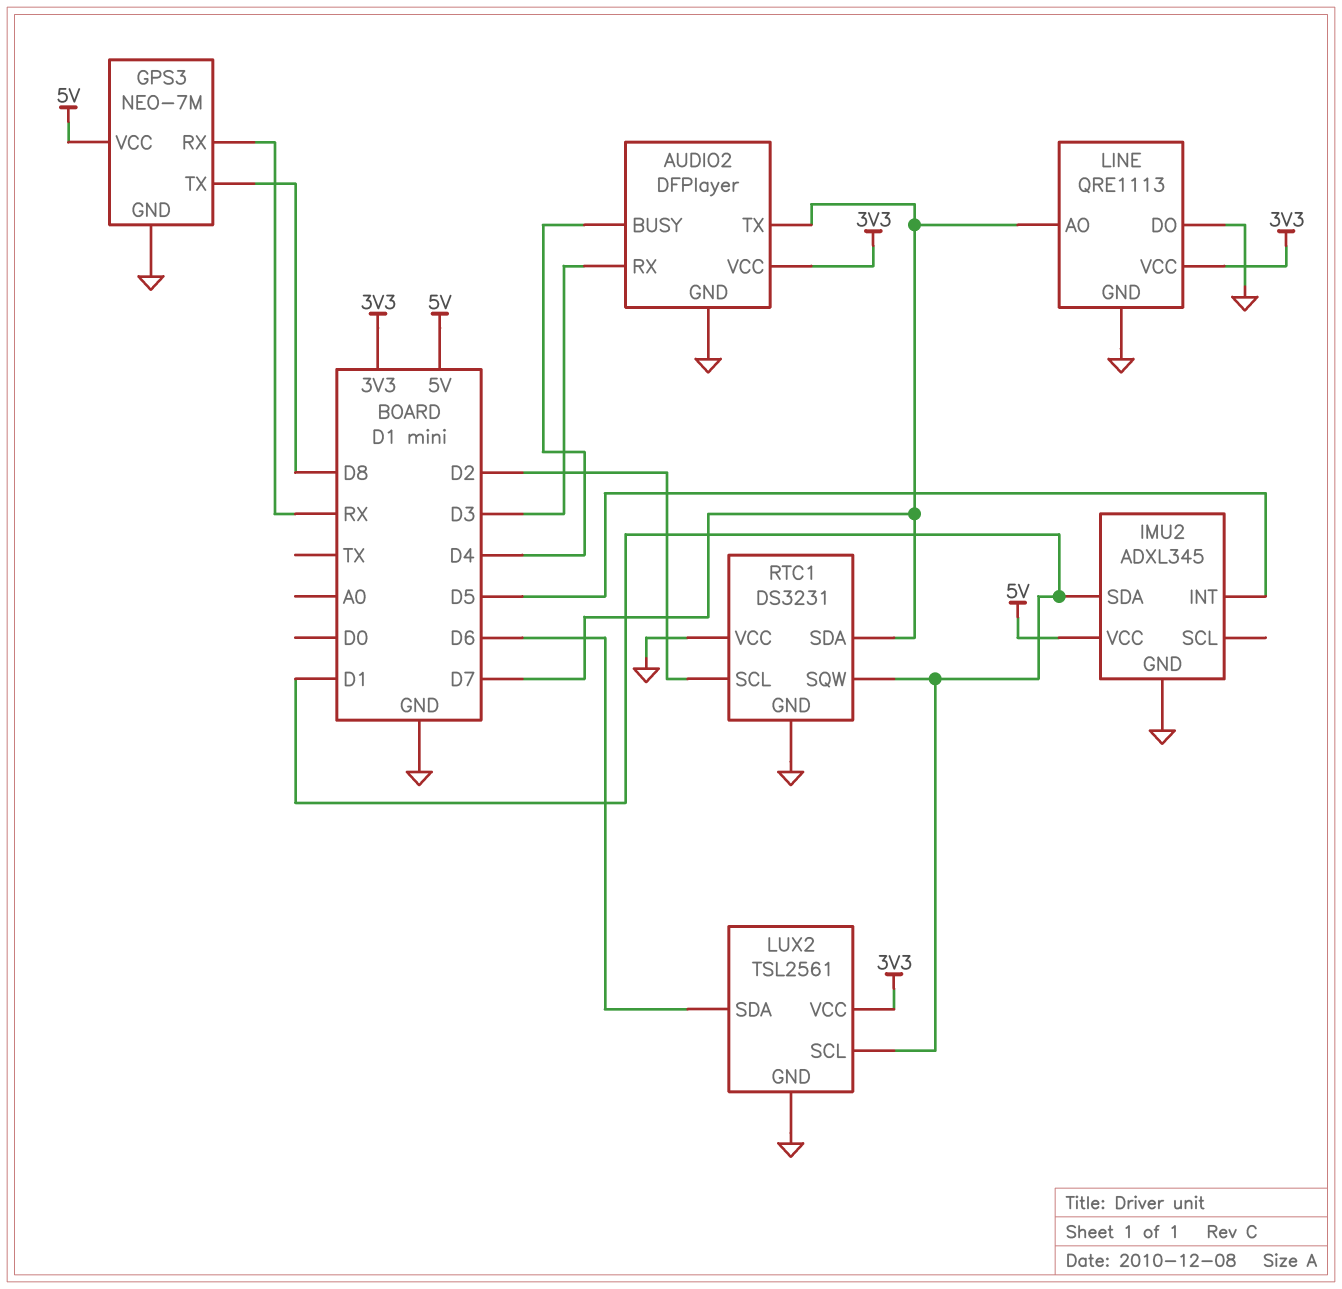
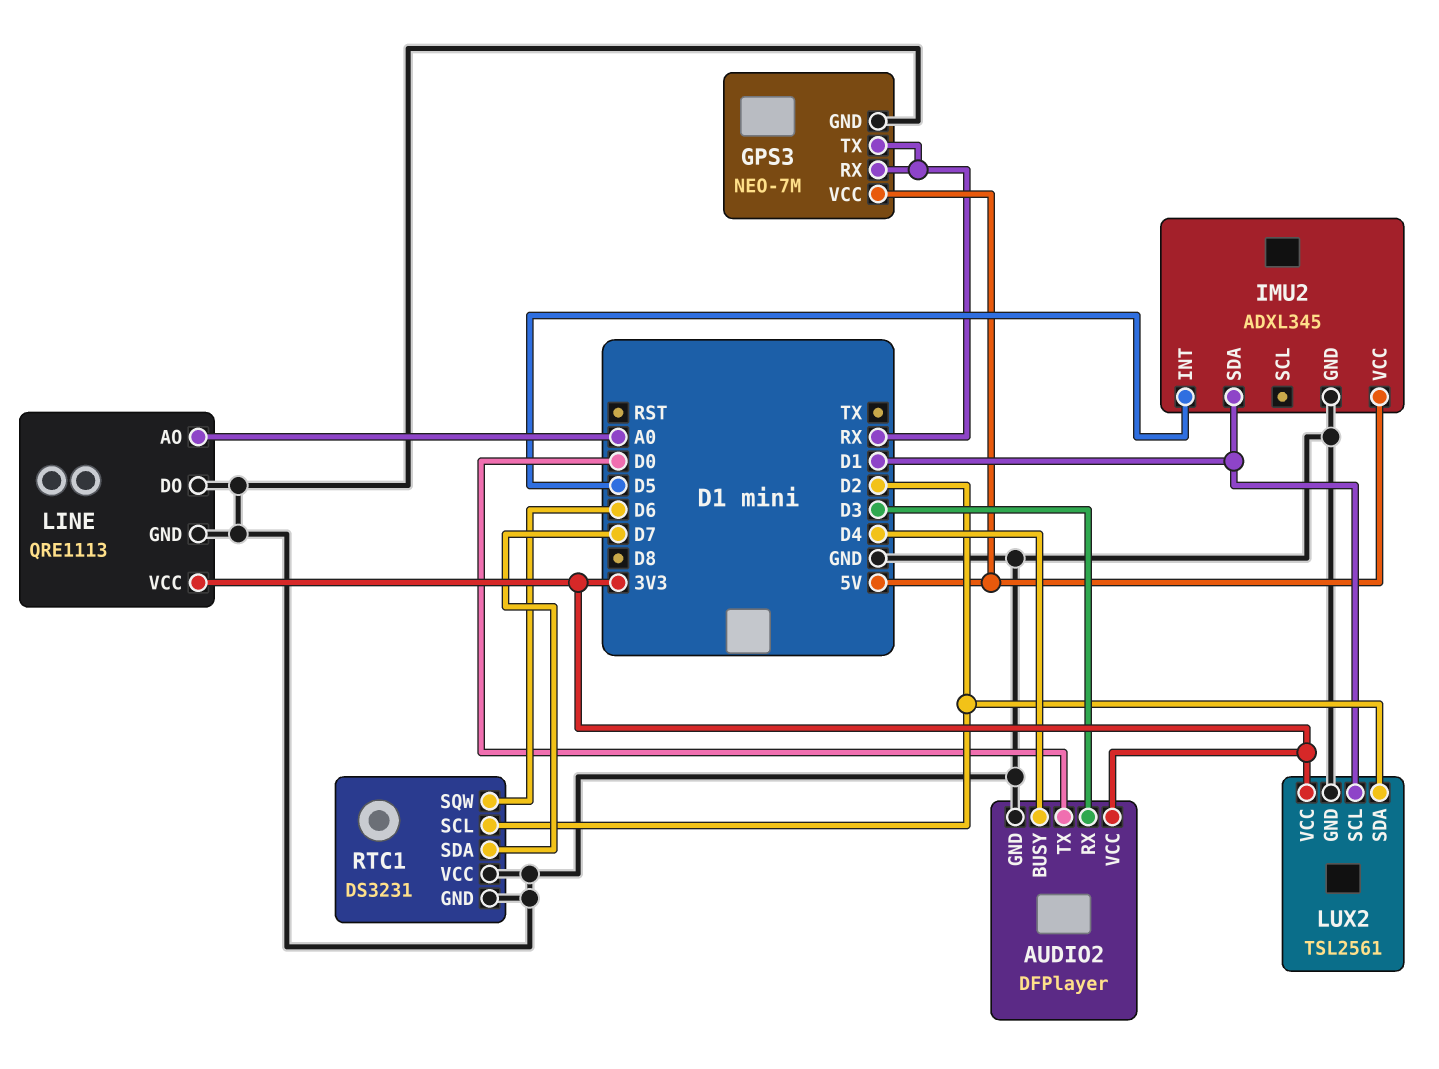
AUDIO2 pin TX: D7 -> D0
GPS3 pin TX: D8 -> RX
LINE pin AO: D7 -> A0
LUX2 pin SDA: D6 -> D2
RTC1 pin SQW: D1 -> D6

